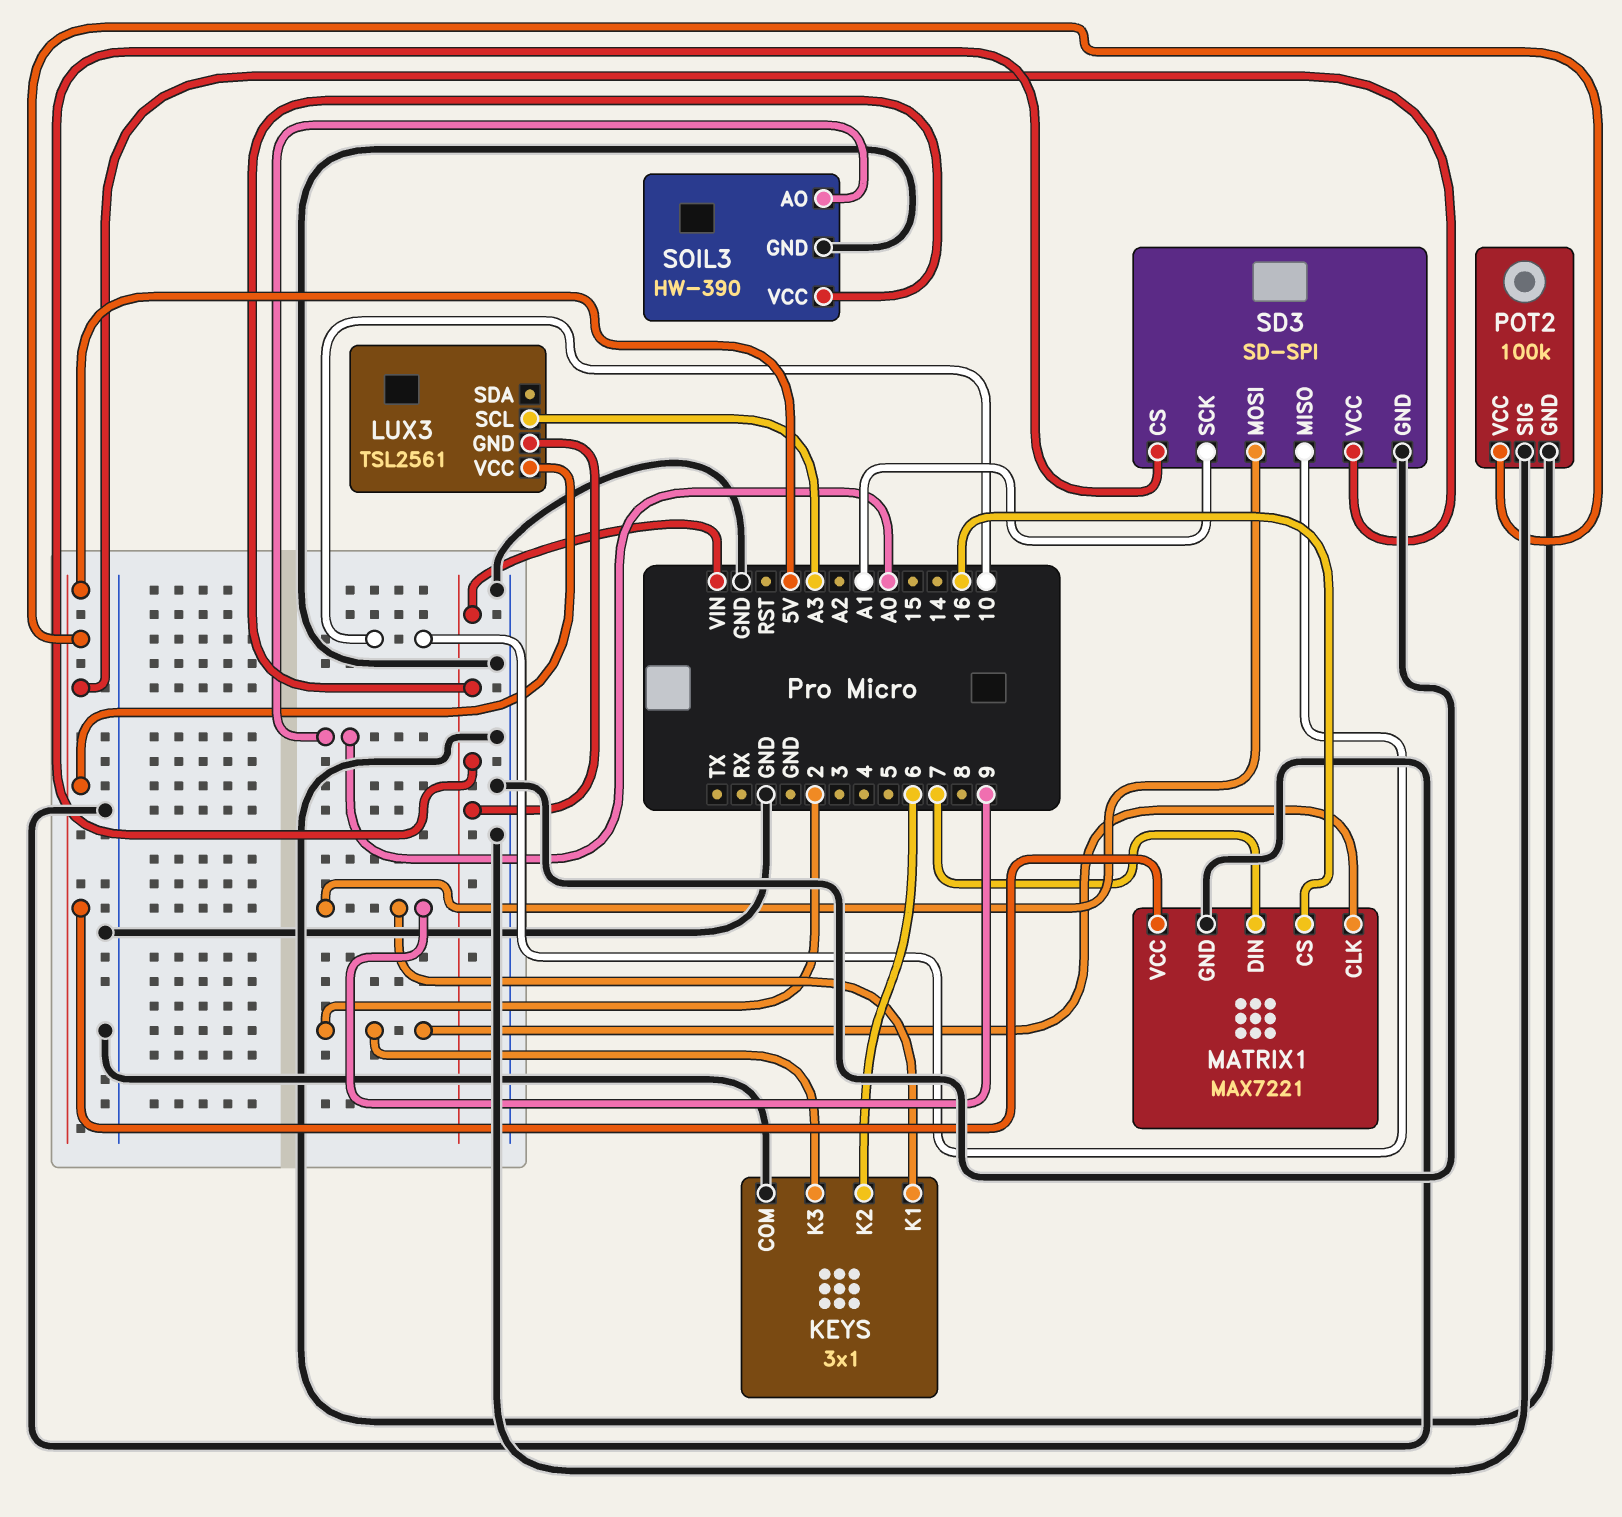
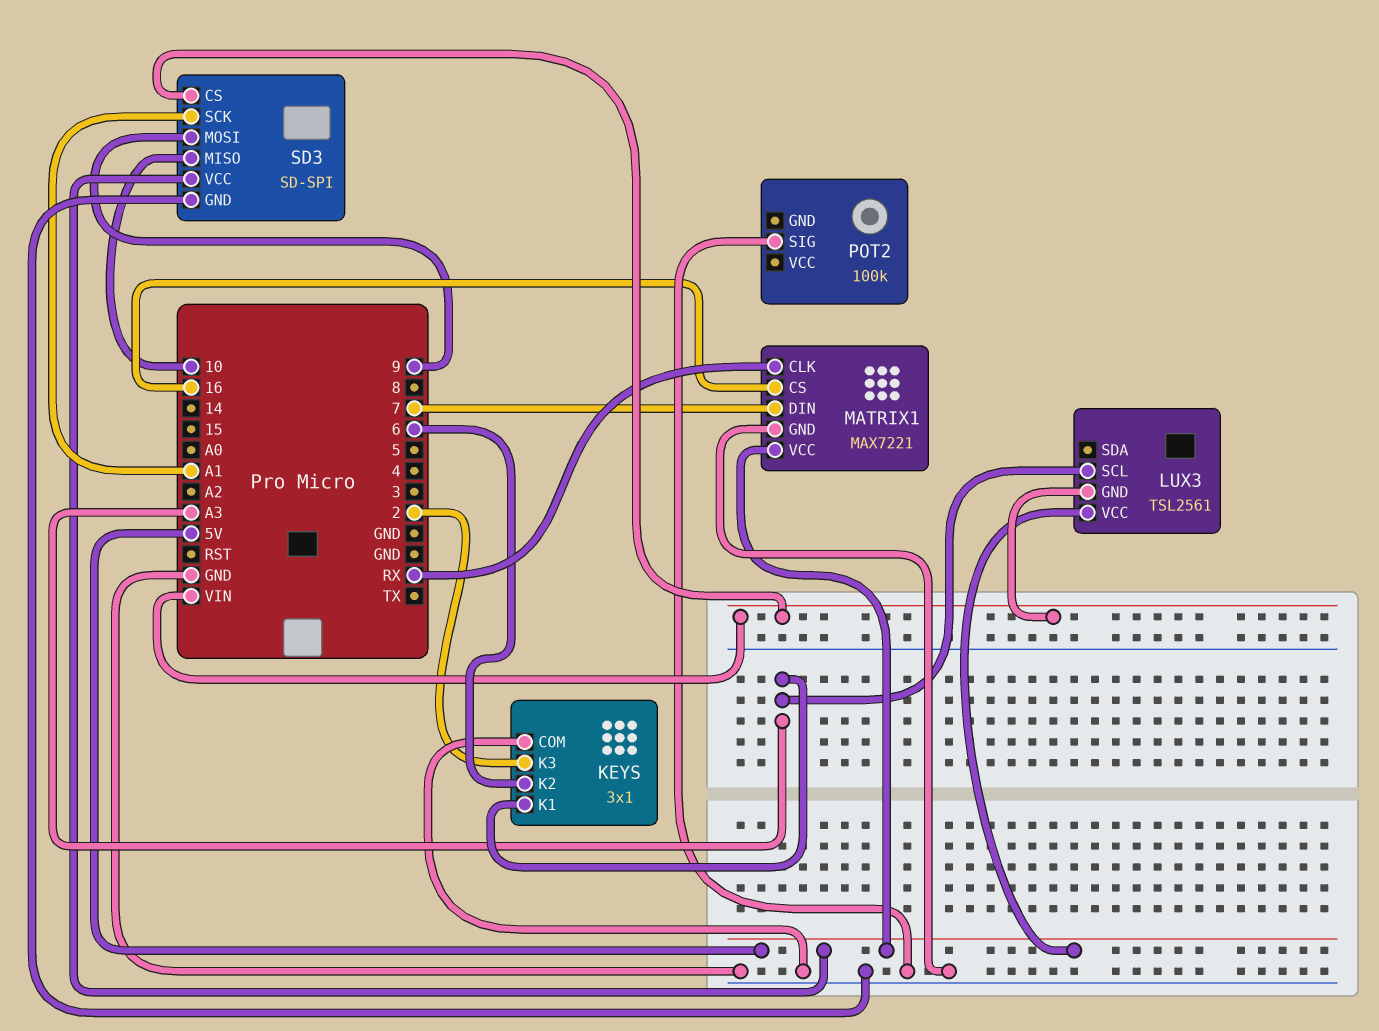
KEYS pin K1: 9 -> A3
MATRIX1 pin CLK: 2 -> RX
POT2 pin GND: GND -> none
POT2 pin VCC: 5V -> none
SOIL3: HW-390 -> none
SOIL3 pin AO: A0 -> none
SOIL3 pin GND: GND -> none
SOIL3 pin VCC: VIN -> none

